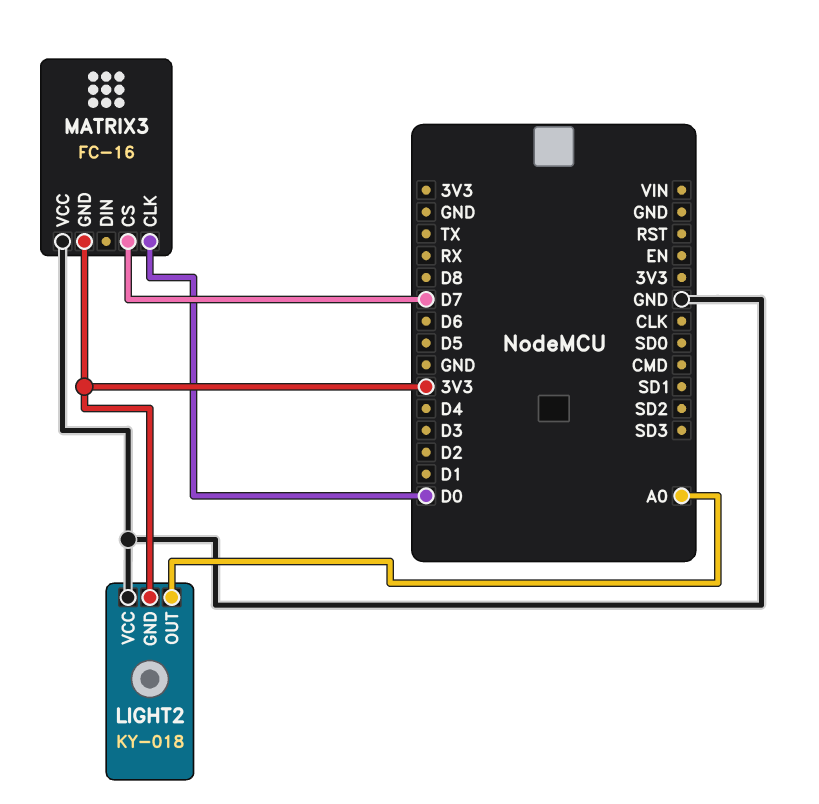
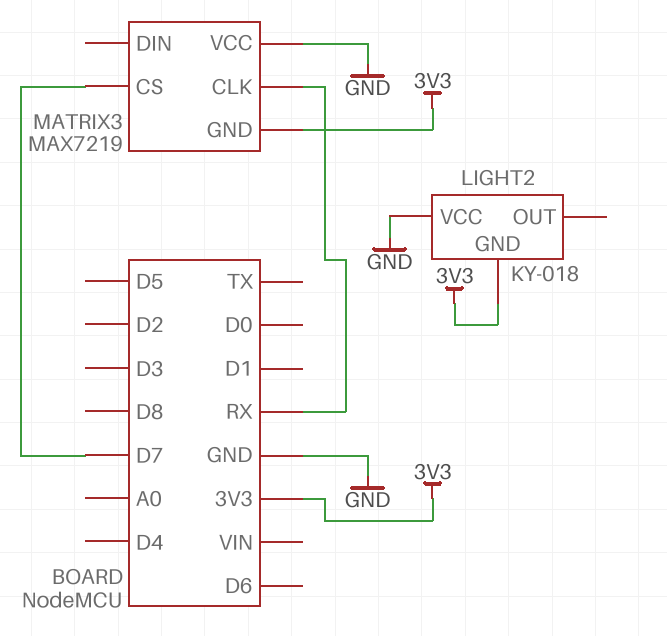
LIGHT2 pin OUT: A0 -> none
MATRIX3: FC-16 -> MAX7219
MATRIX3 pin CLK: D0 -> RX

